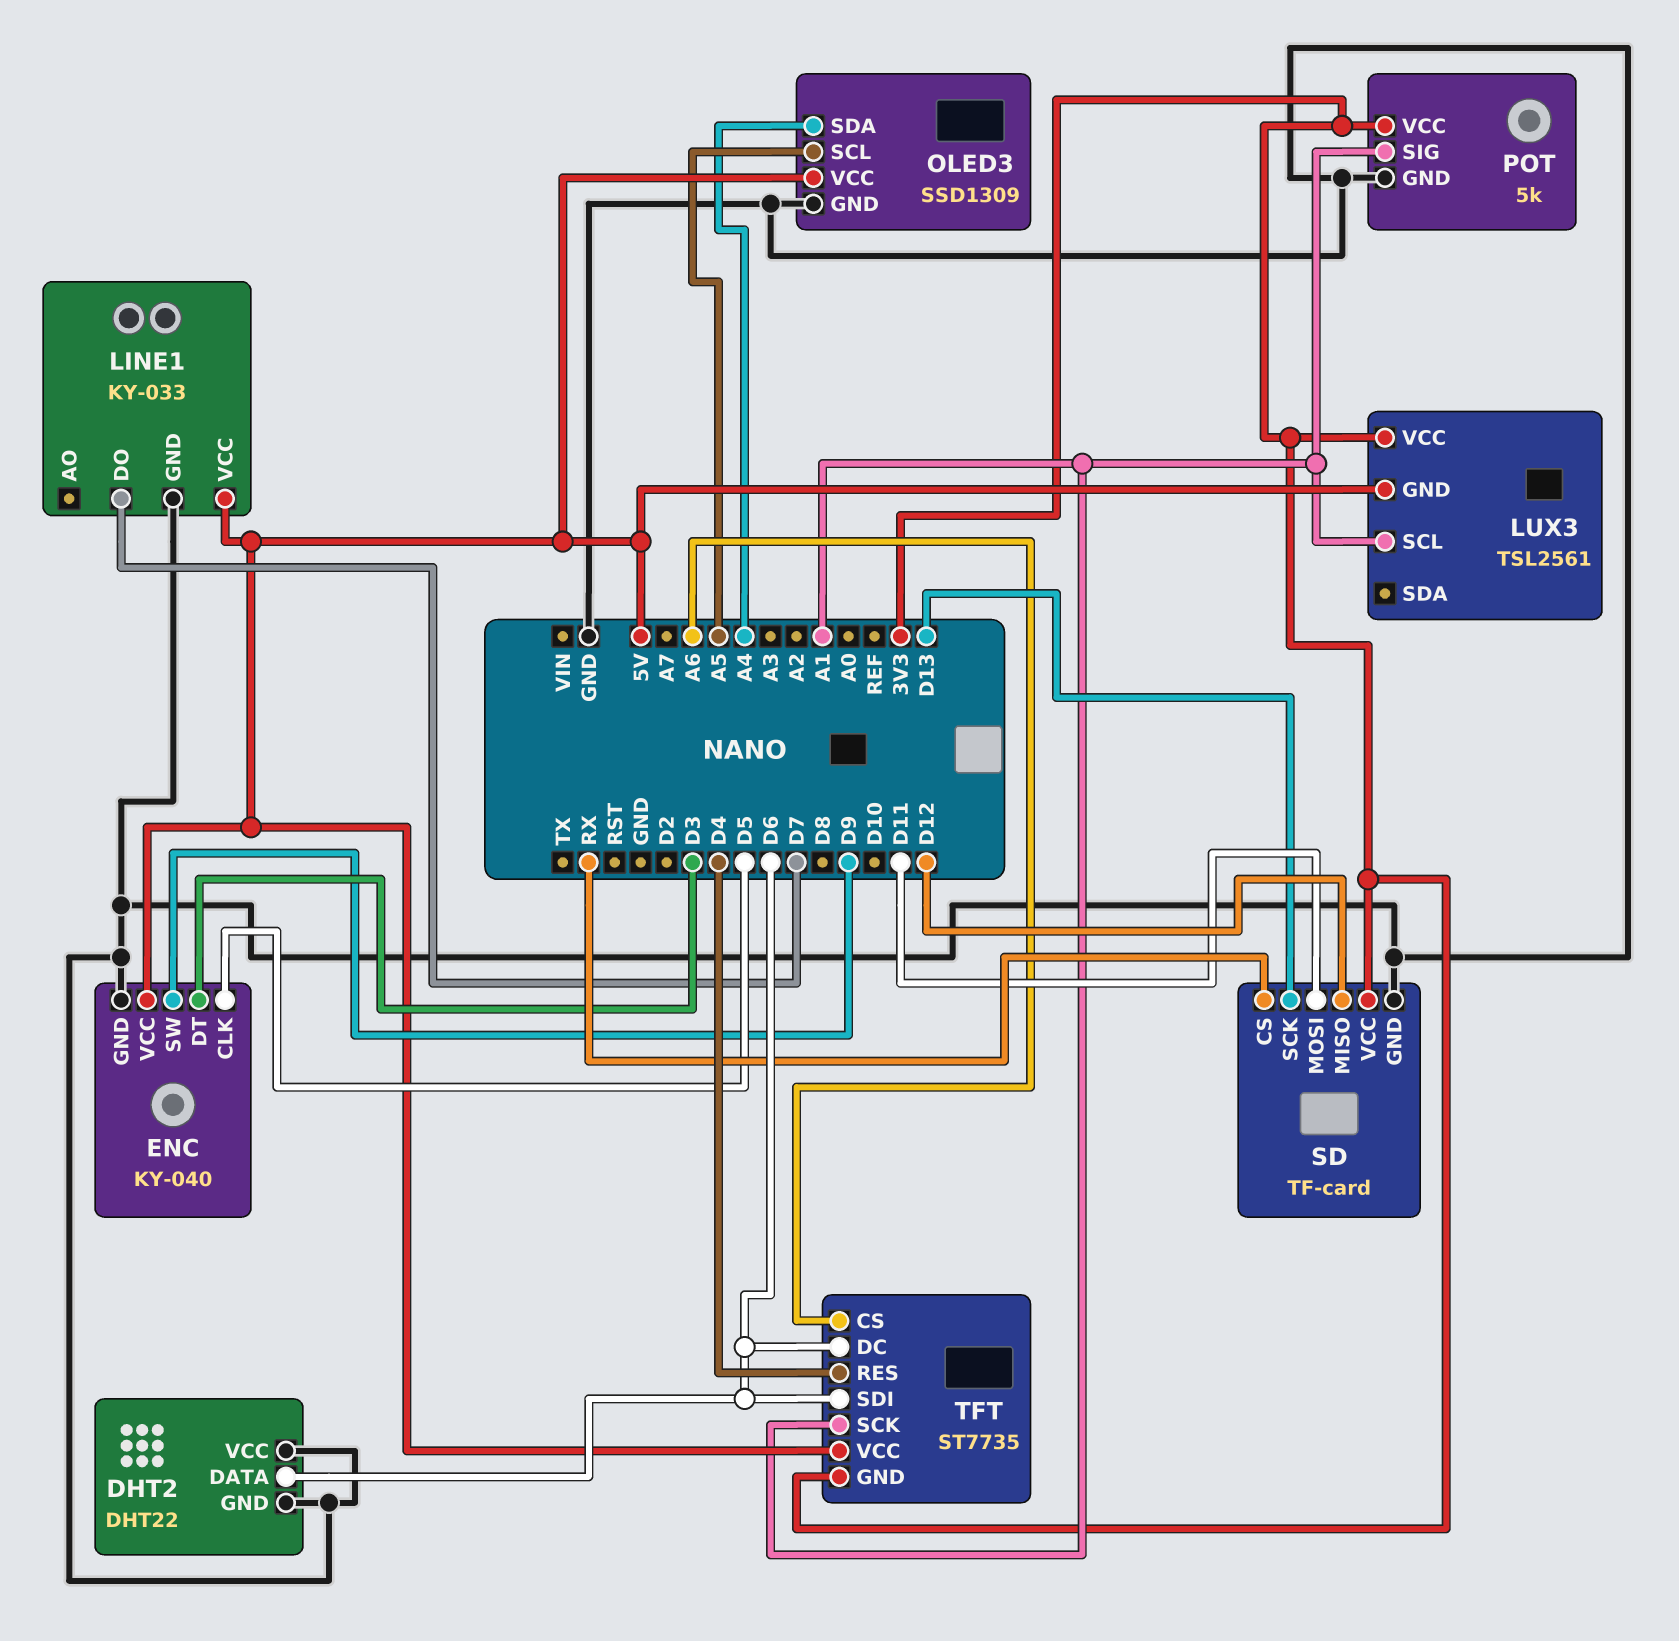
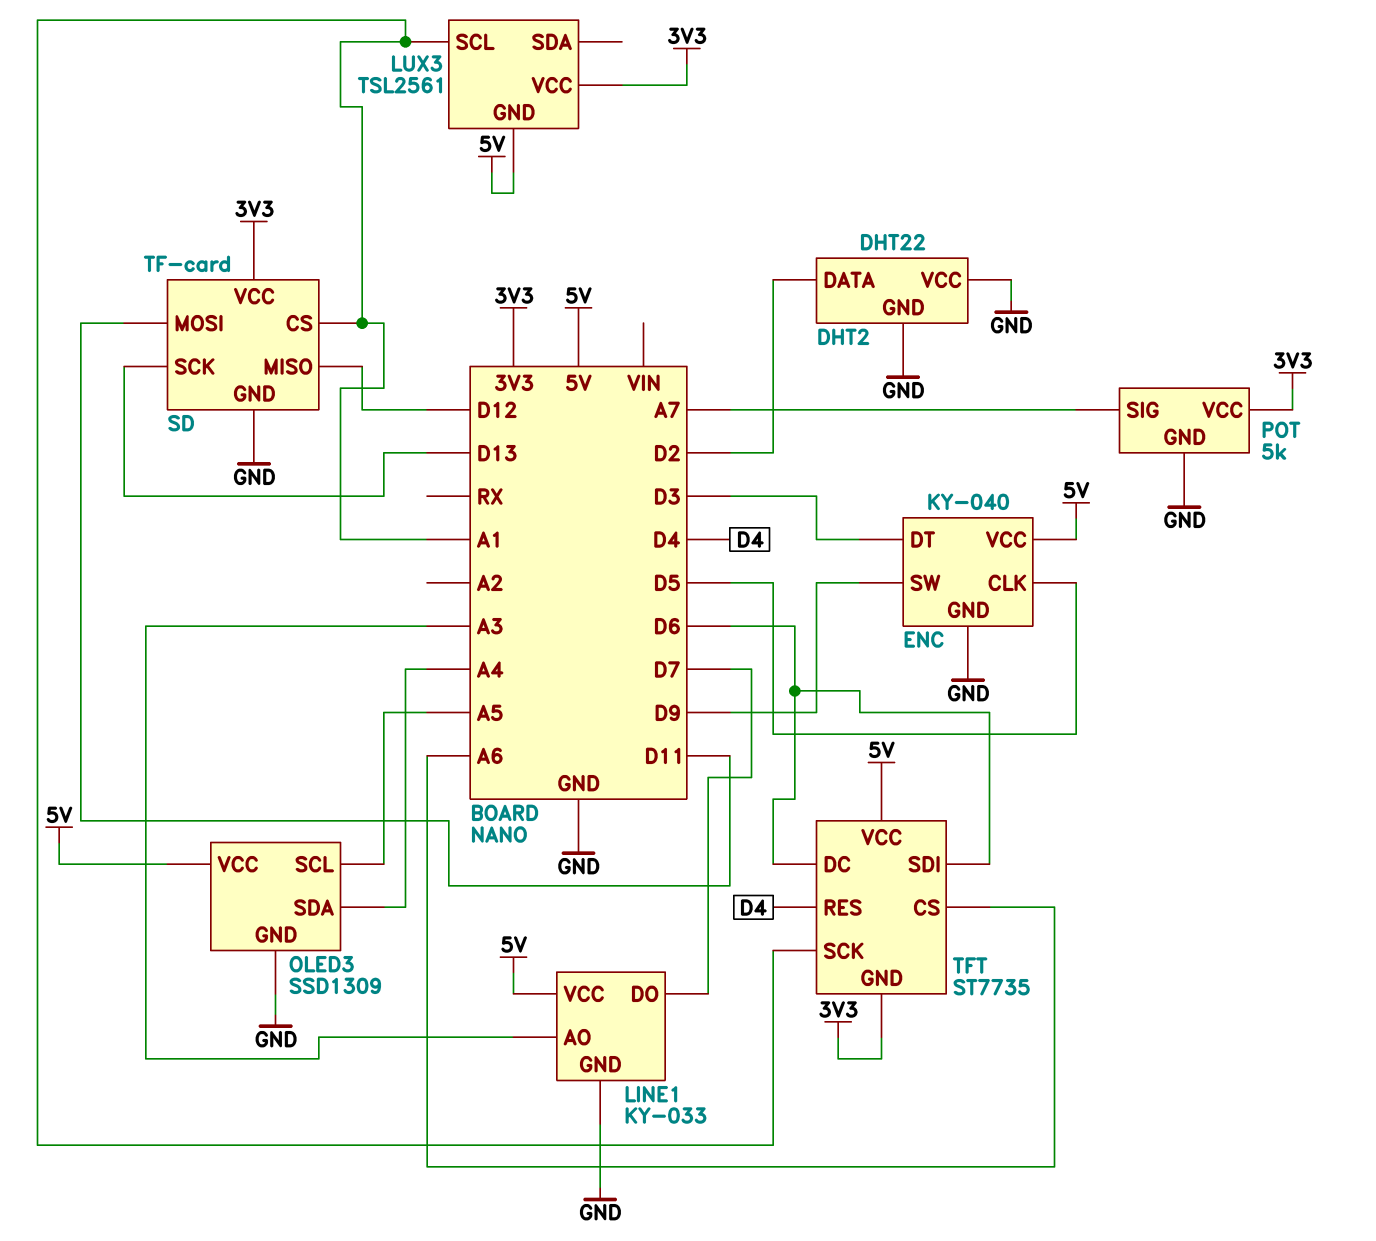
DHT2 pin DATA: D6 -> D2
LINE1 pin AO: none -> A3
POT pin SIG: A1 -> A7
SD pin CS: RX -> A1

